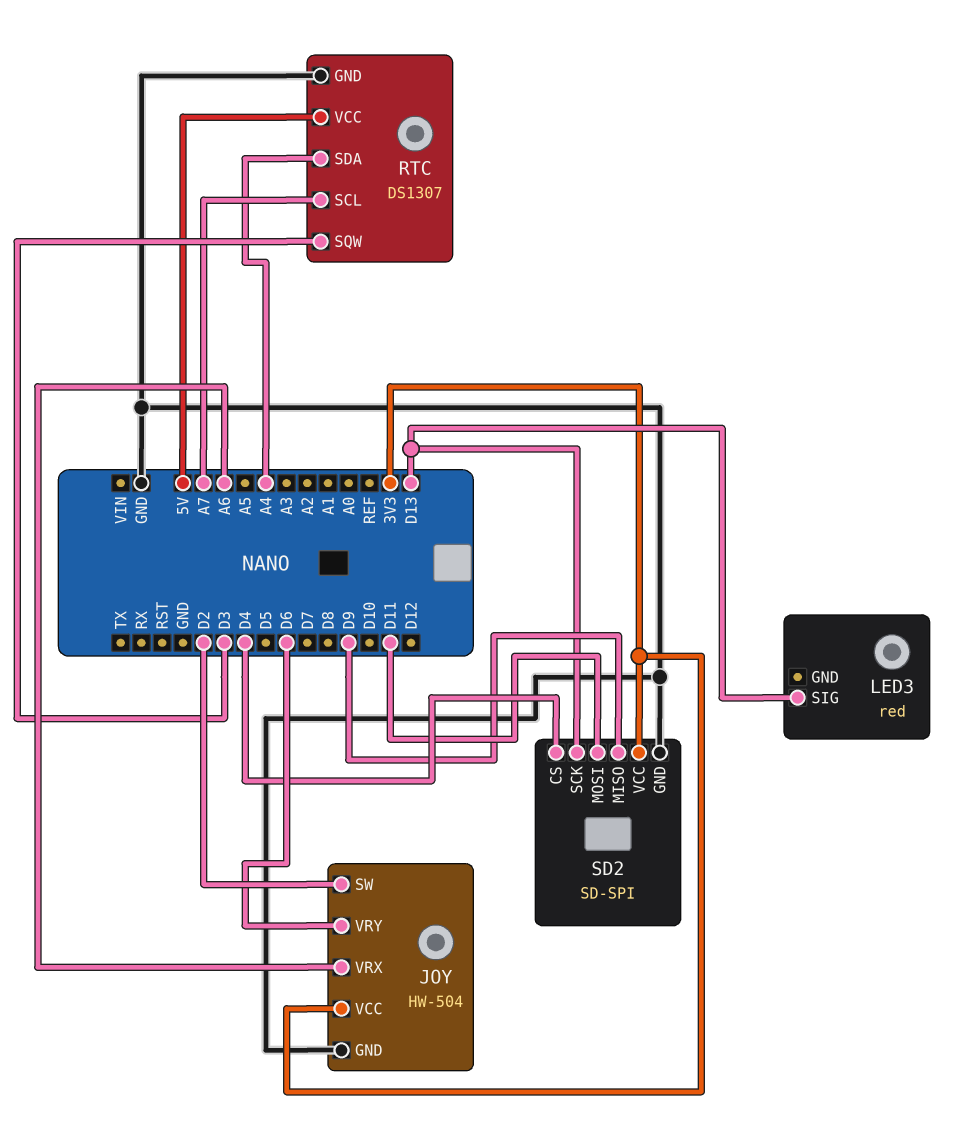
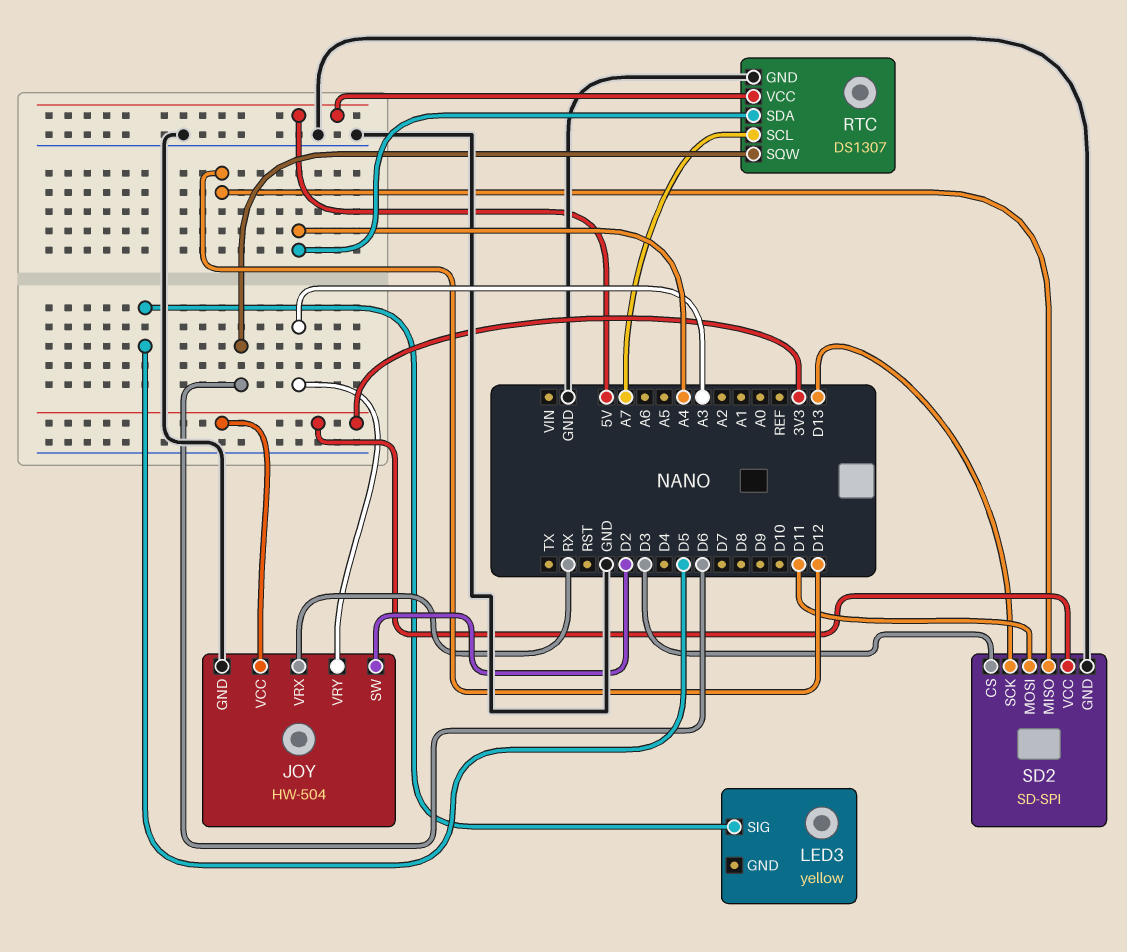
JOY pin VRX: A6 -> RX
JOY pin VRY: D6 -> A3
LED3: red -> yellow
LED3 pin SIG: D13 -> D5
RTC pin SQW: D3 -> D6
SD2 pin CS: D4 -> D3
SD2 pin MISO: D9 -> D12

